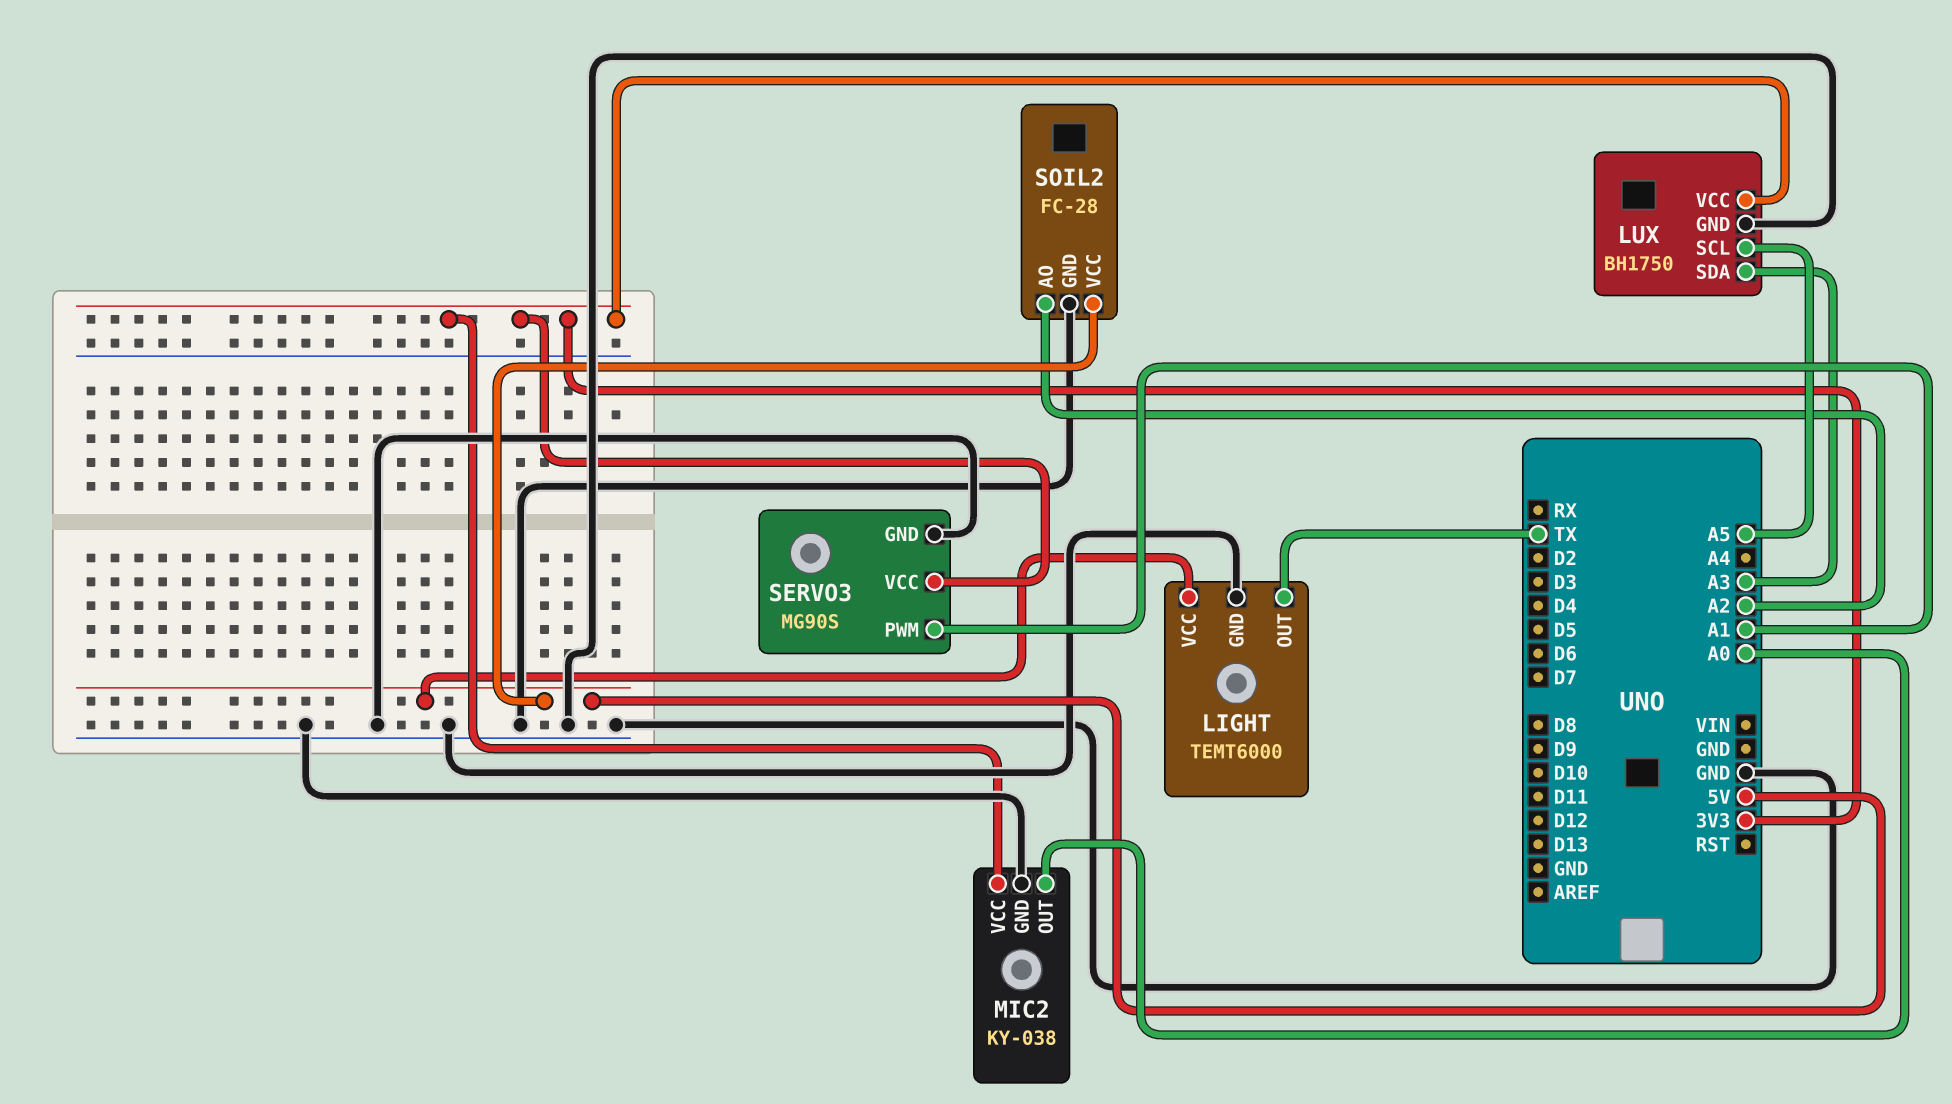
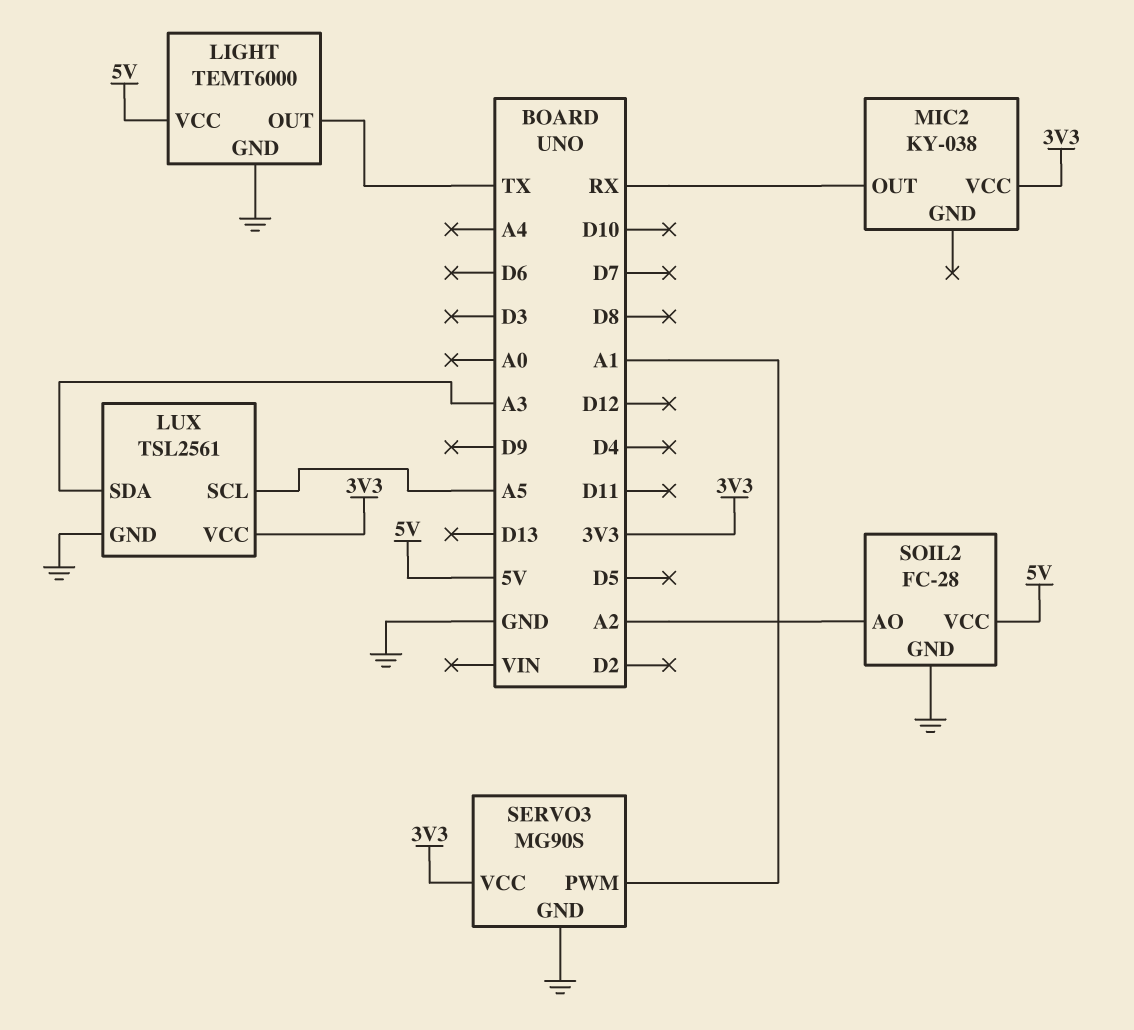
LUX: BH1750 -> TSL2561
MIC2 pin GND: GND -> none
MIC2 pin OUT: A0 -> RX

